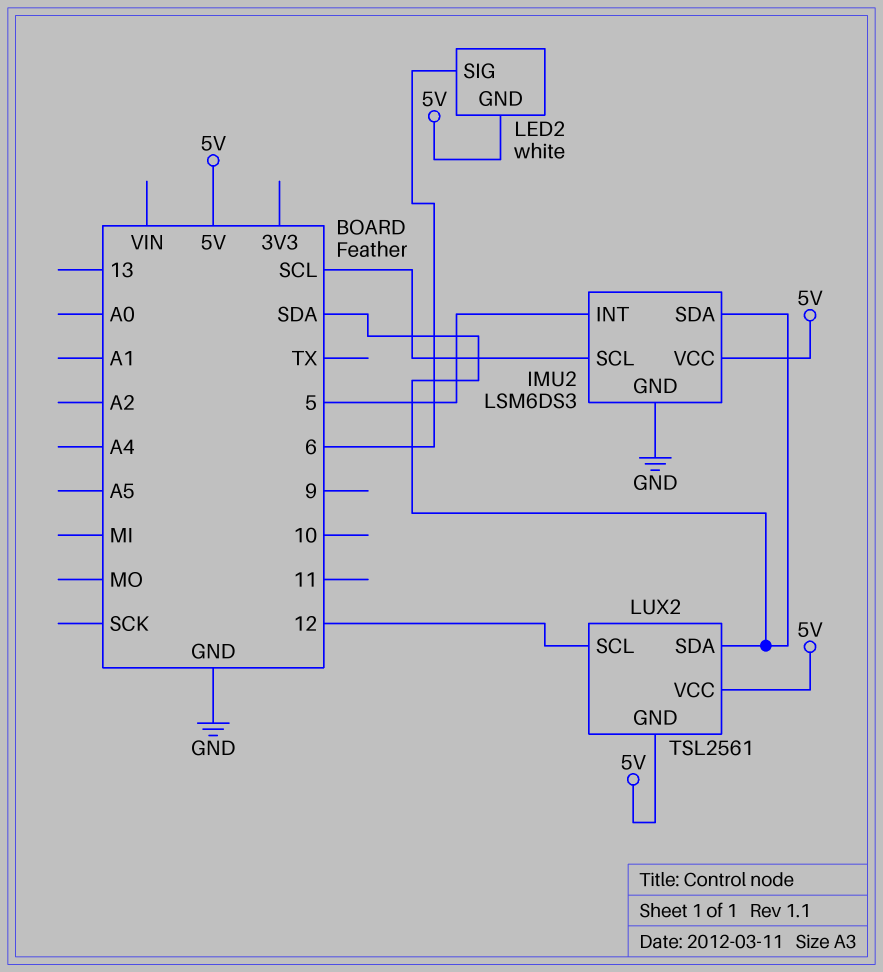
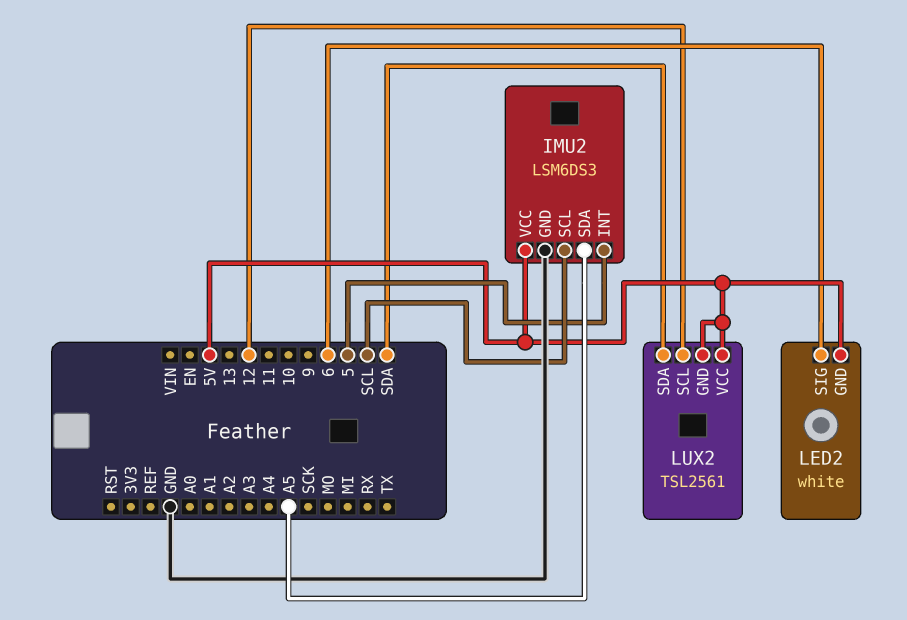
IMU2 pin SDA: SDA -> A5

